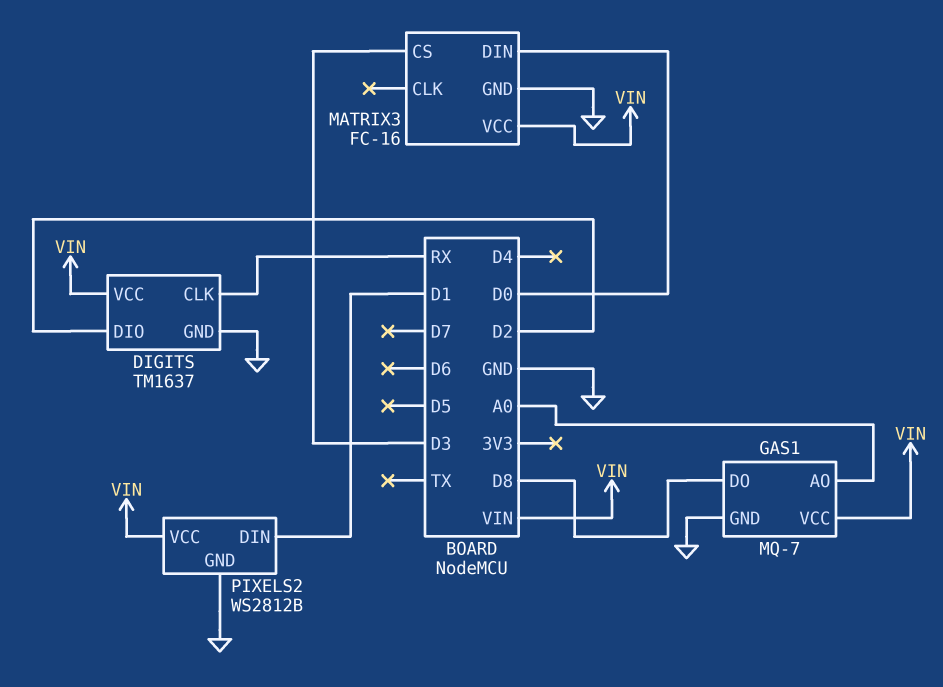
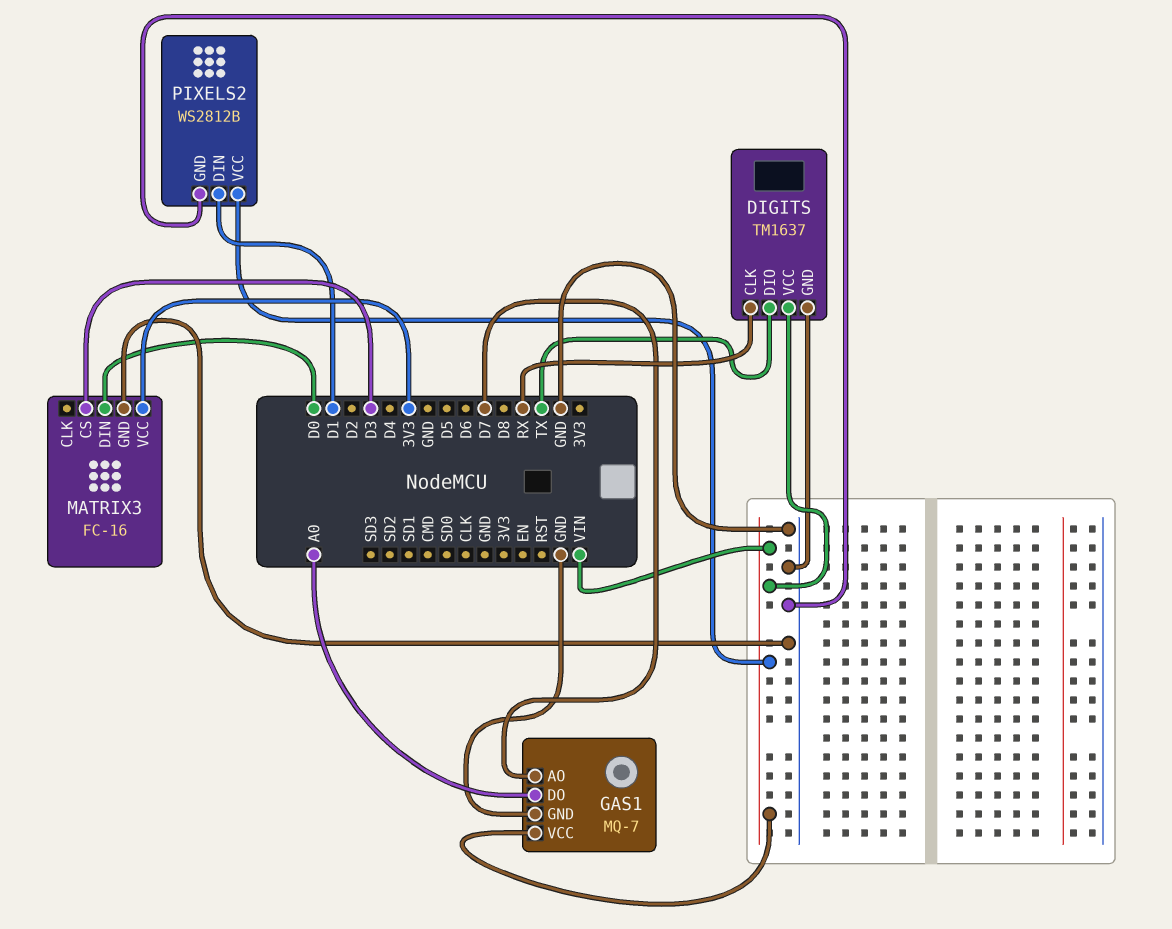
DIGITS pin DIO: D2 -> TX
GAS1 pin AO: A0 -> D7
GAS1 pin DO: D8 -> A0
MATRIX3 pin VCC: VIN -> 3V3

